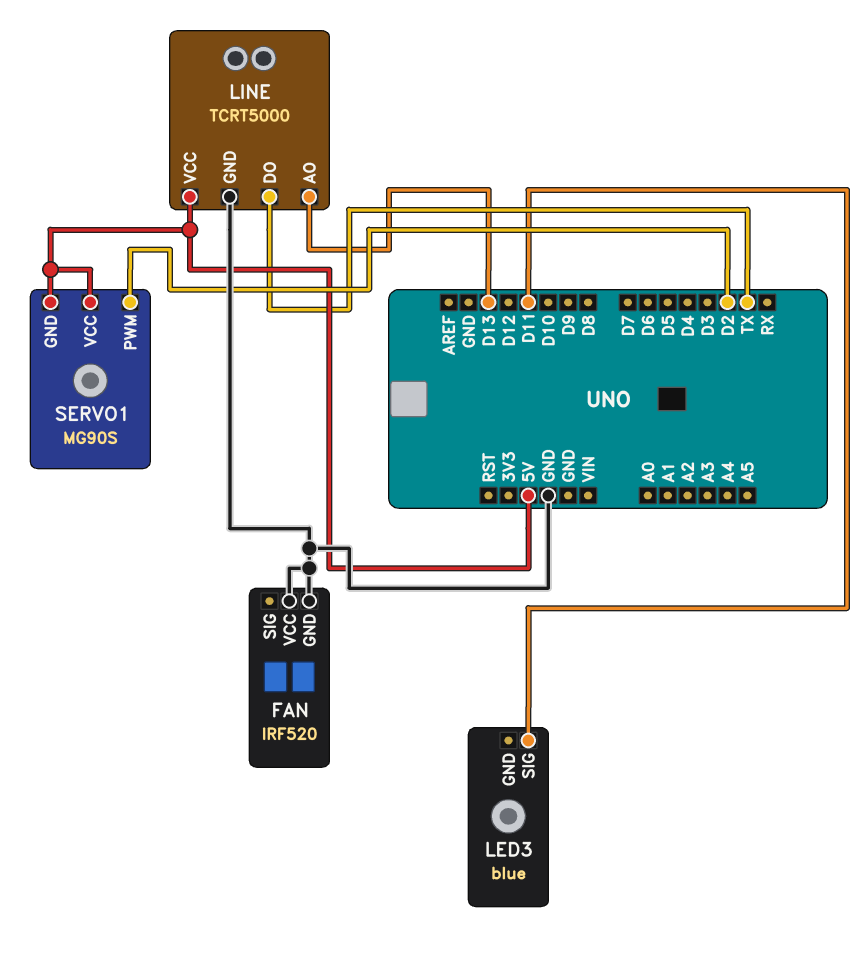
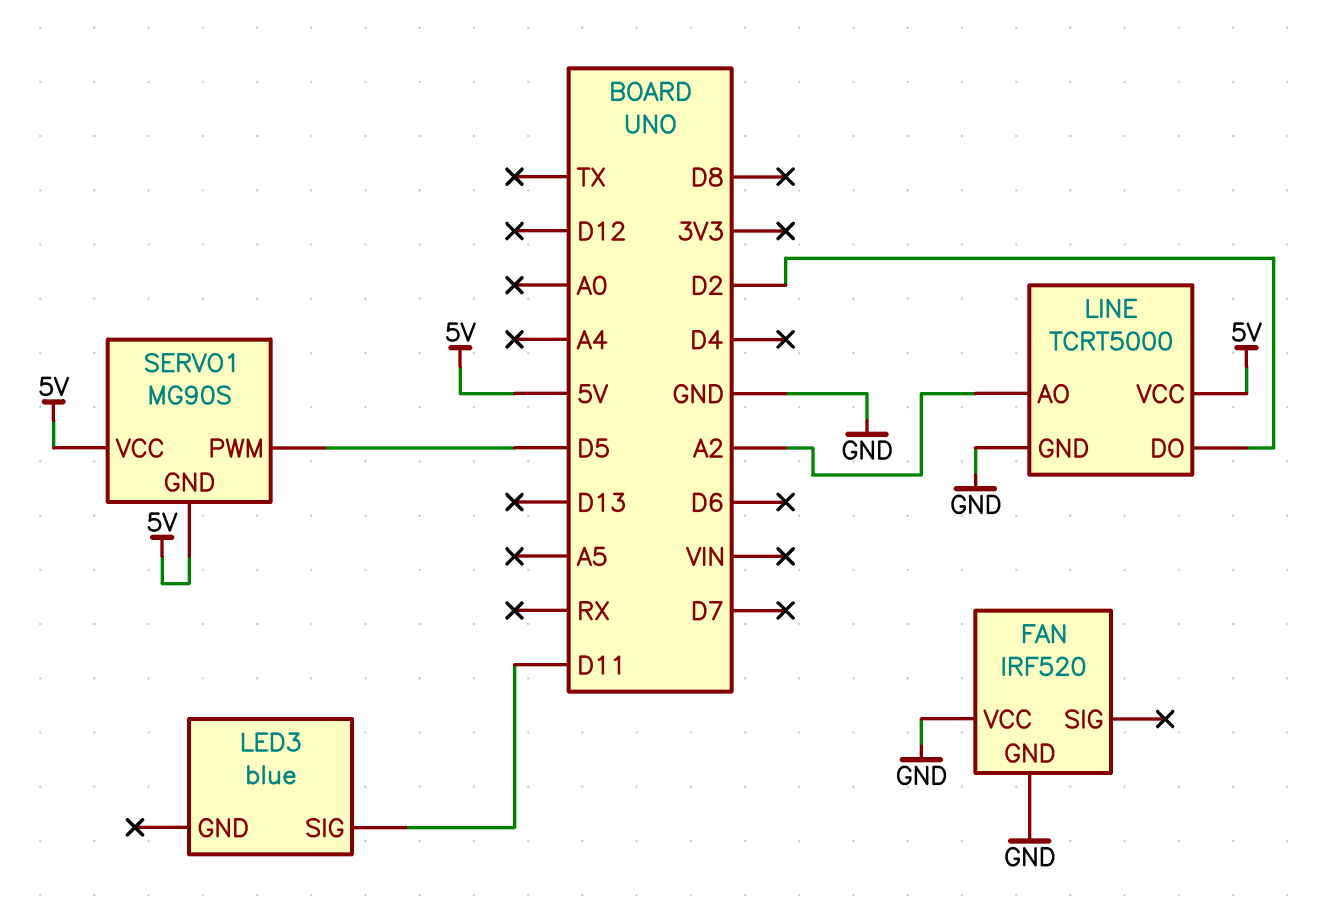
LINE pin AO: D13 -> A2
LINE pin DO: TX -> D2
SERVO1 pin PWM: D2 -> D5

